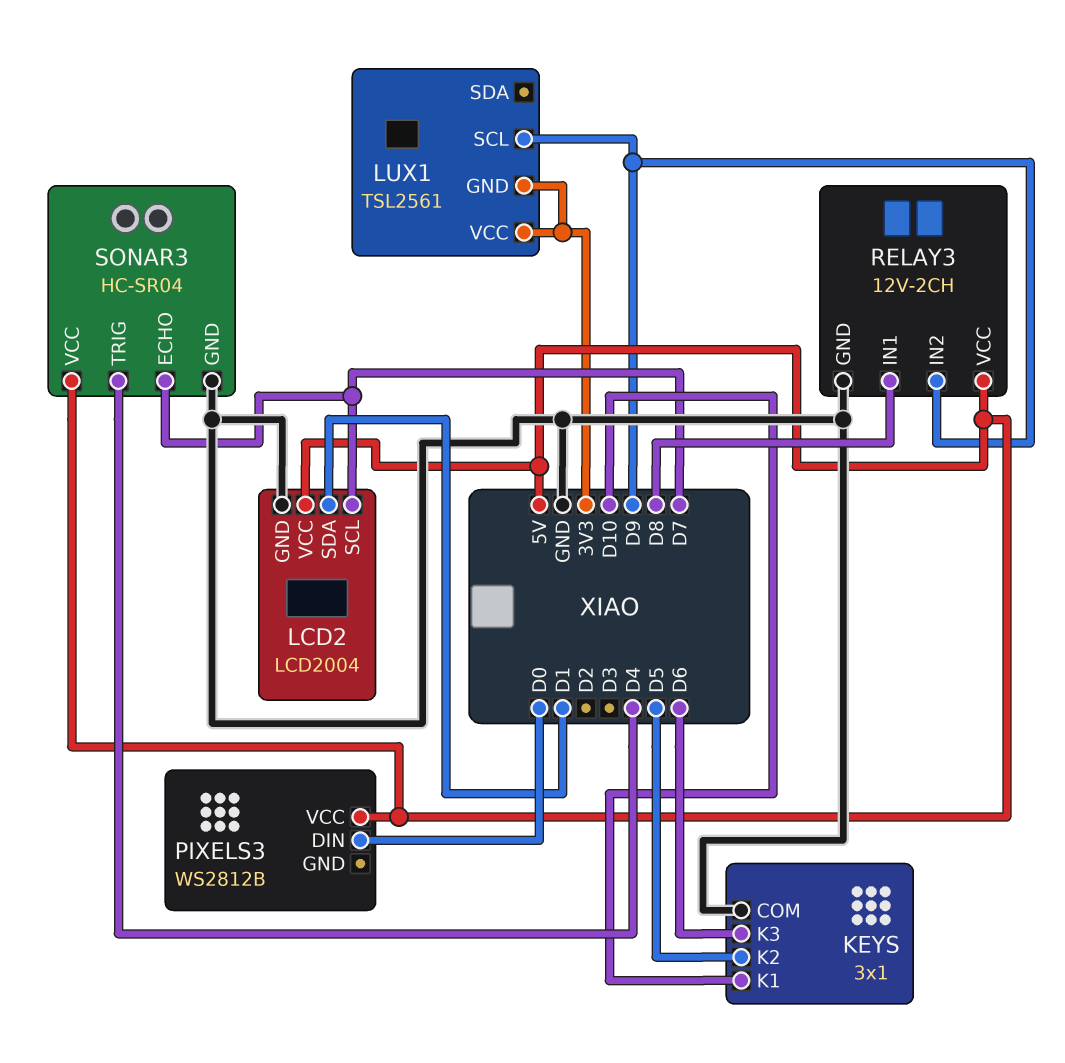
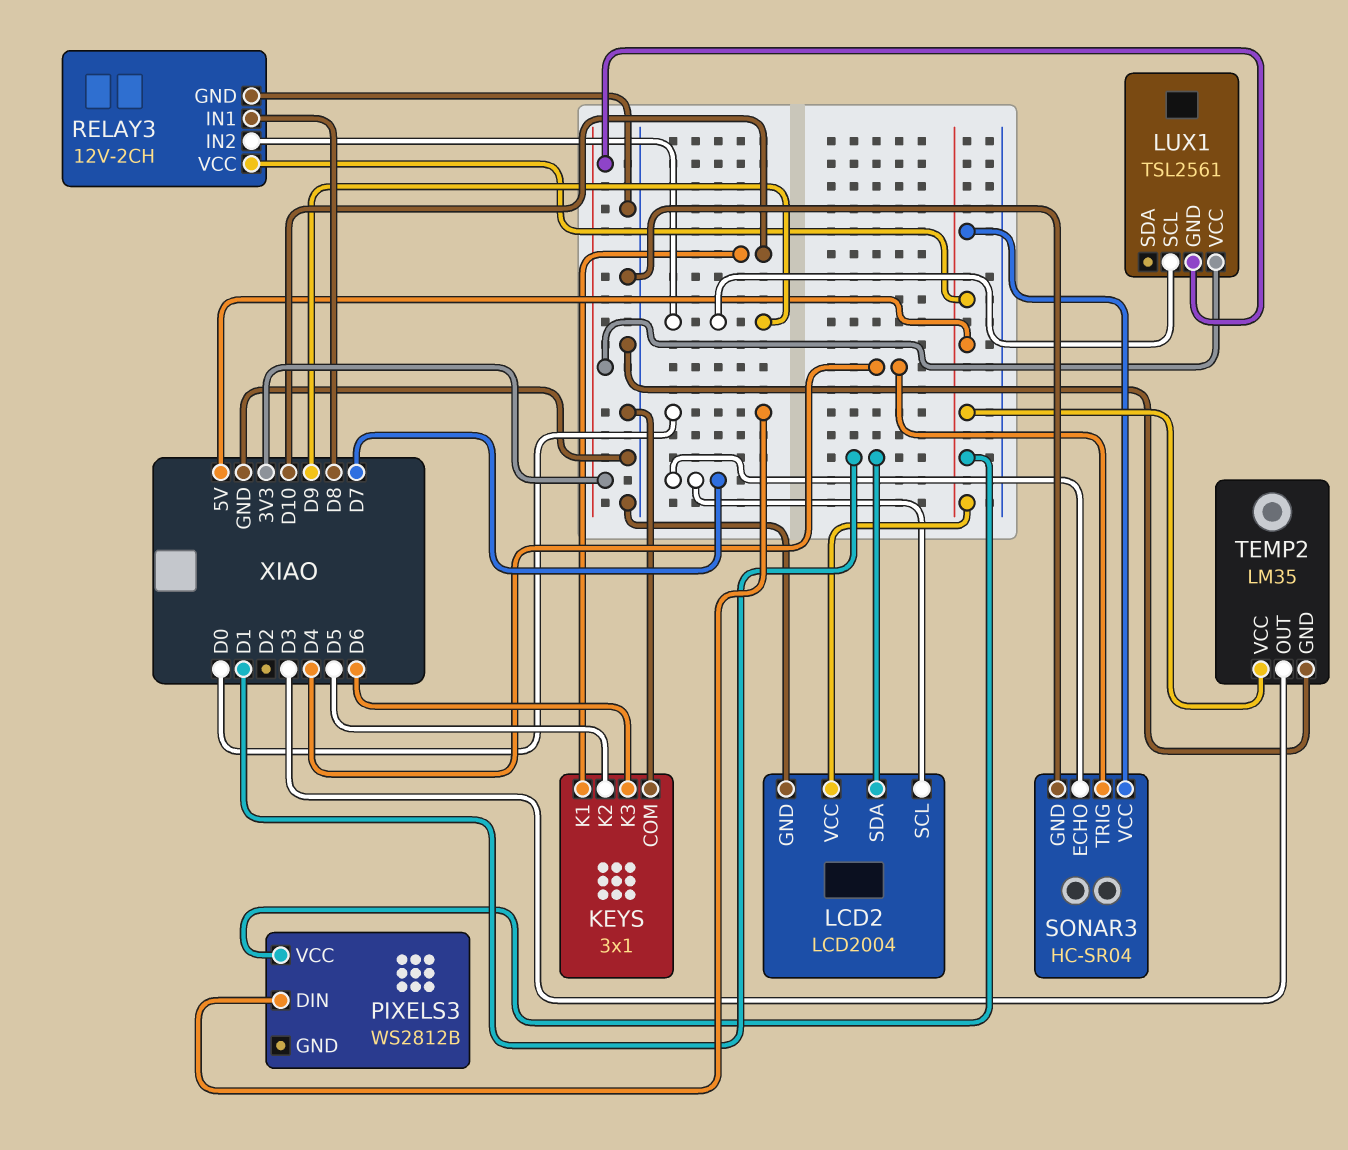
TEMP2: none -> LM35
TEMP2 pin GND: none -> GND
TEMP2 pin OUT: none -> D3
TEMP2 pin VCC: none -> 5V

